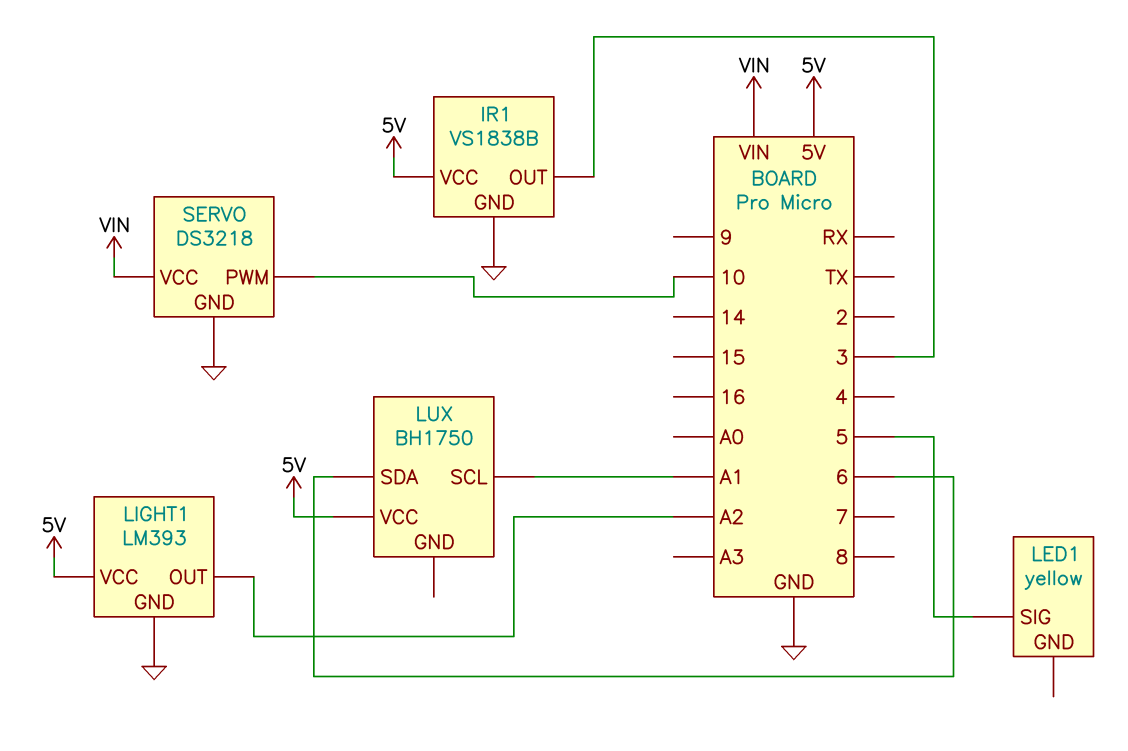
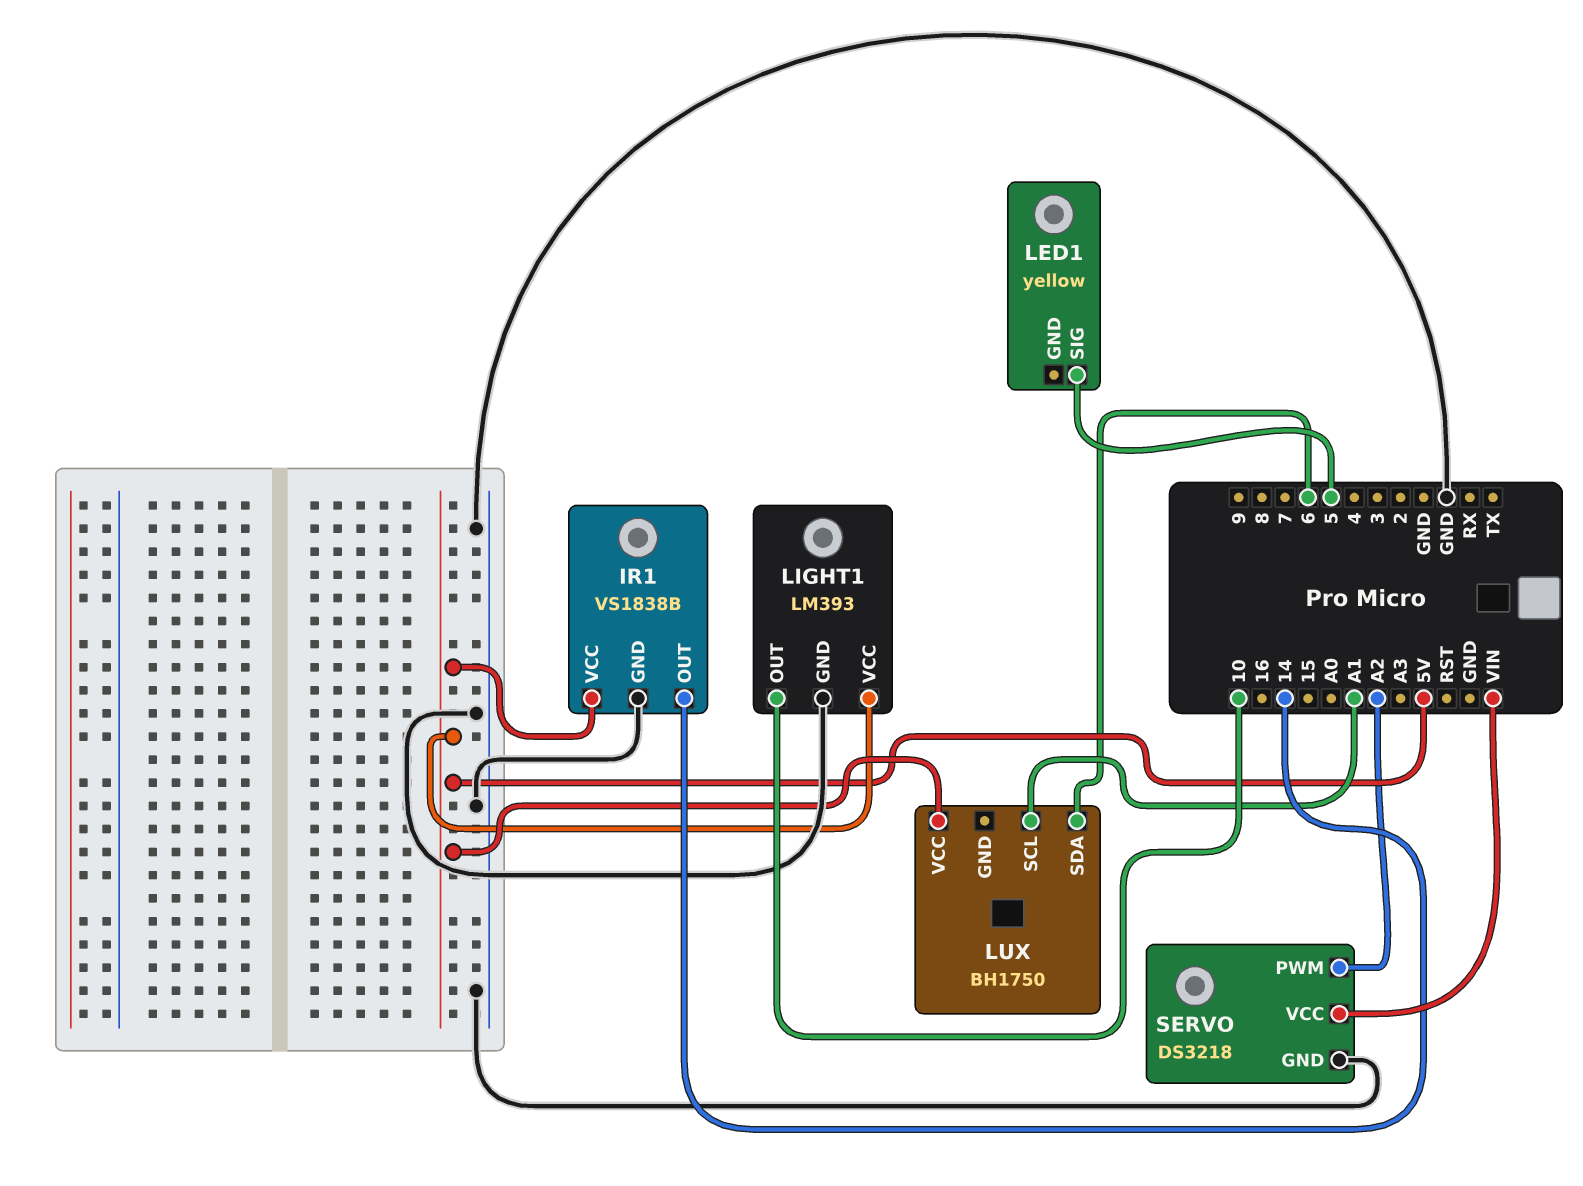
IR1 pin OUT: 3 -> 14
LIGHT1 pin OUT: A2 -> 10
SERVO pin PWM: 10 -> A2

